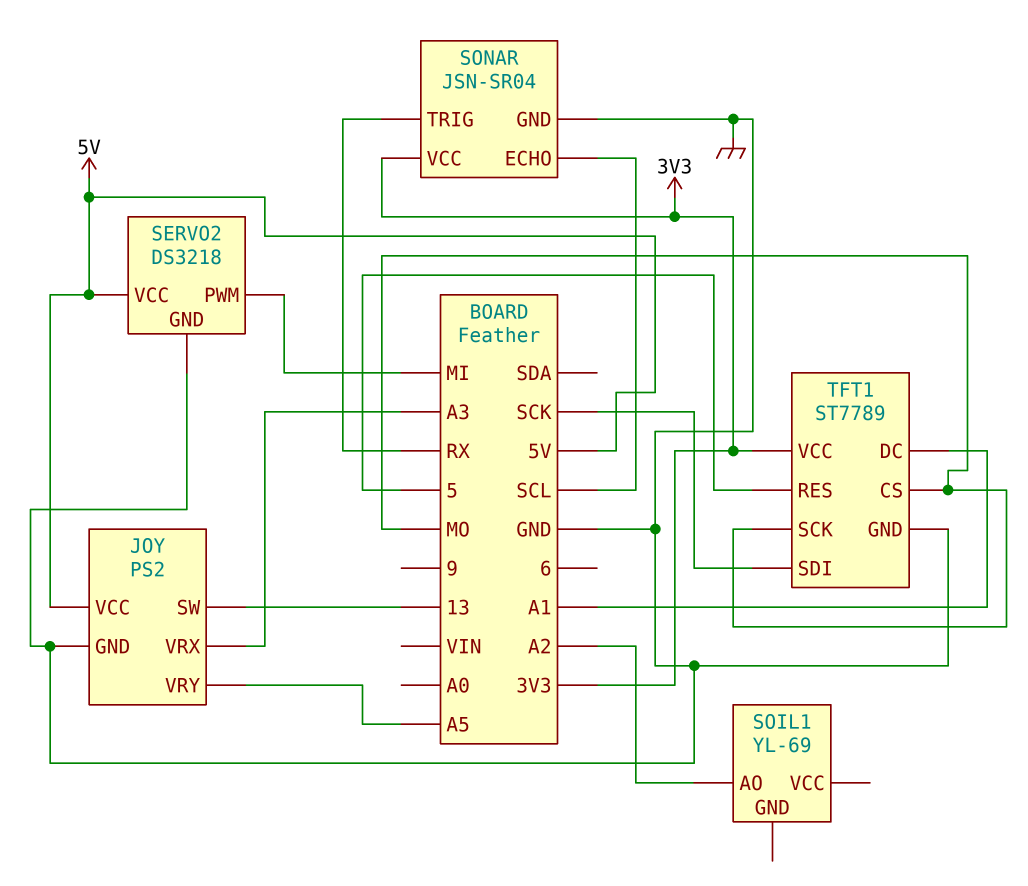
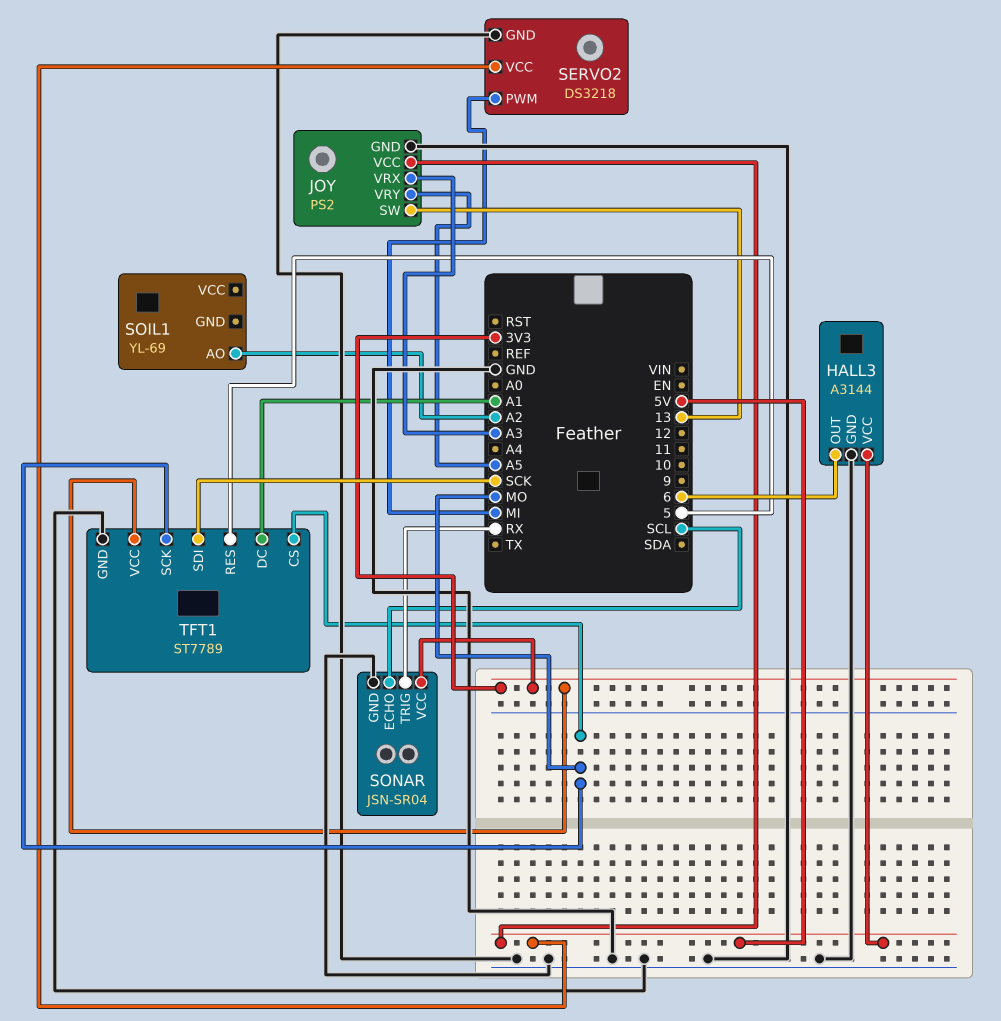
HALL3: none -> A3144
HALL3 pin GND: none -> GND
HALL3 pin OUT: none -> 6
HALL3 pin VCC: none -> 5V

